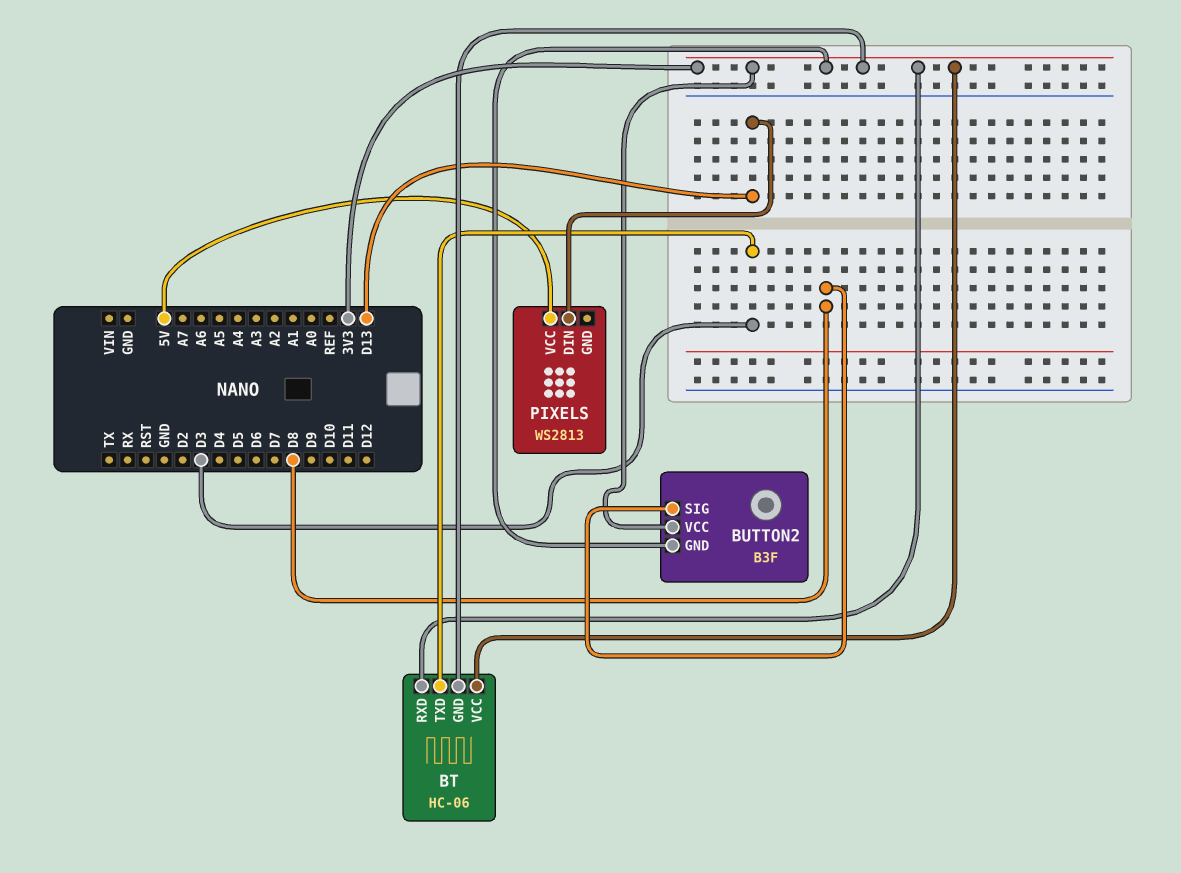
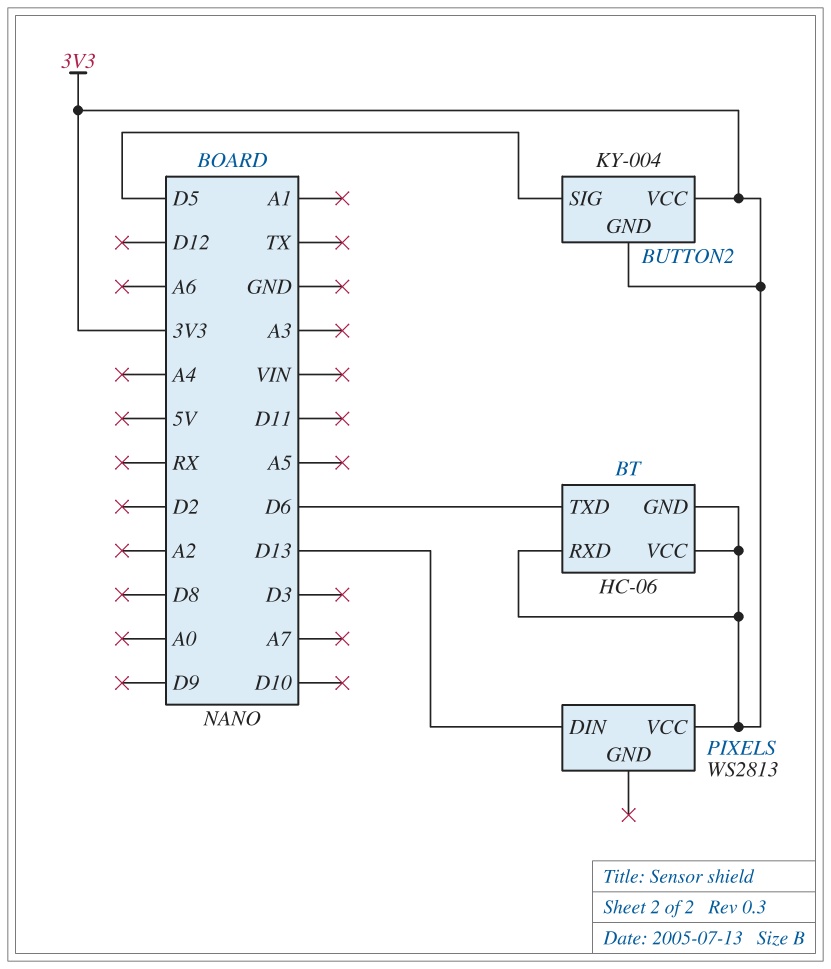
BT pin TXD: D3 -> D6
BUTTON2: B3F -> KY-004
BUTTON2 pin SIG: D8 -> D5
PIXELS pin VCC: 5V -> 3V3

